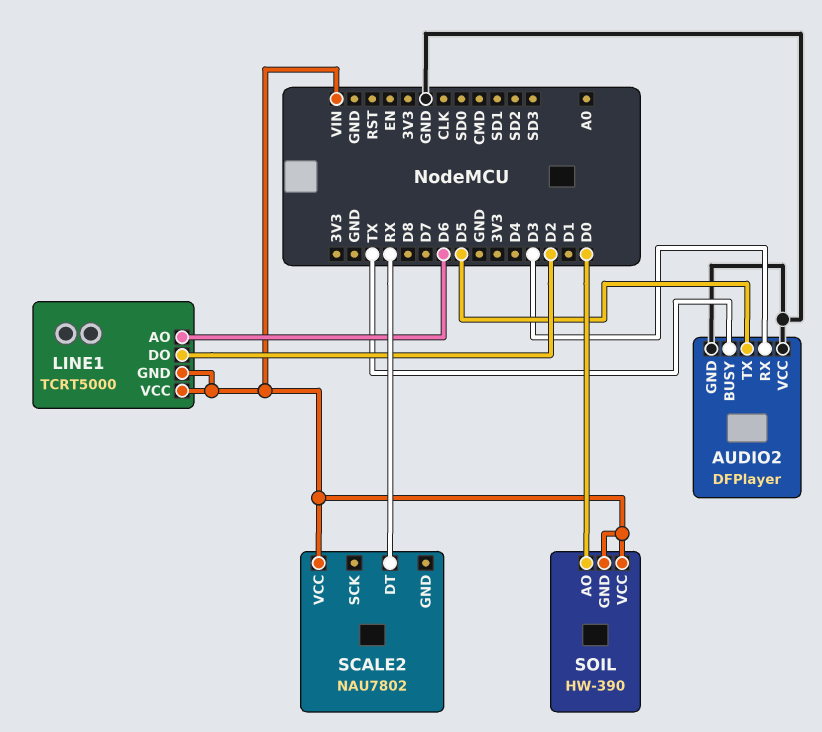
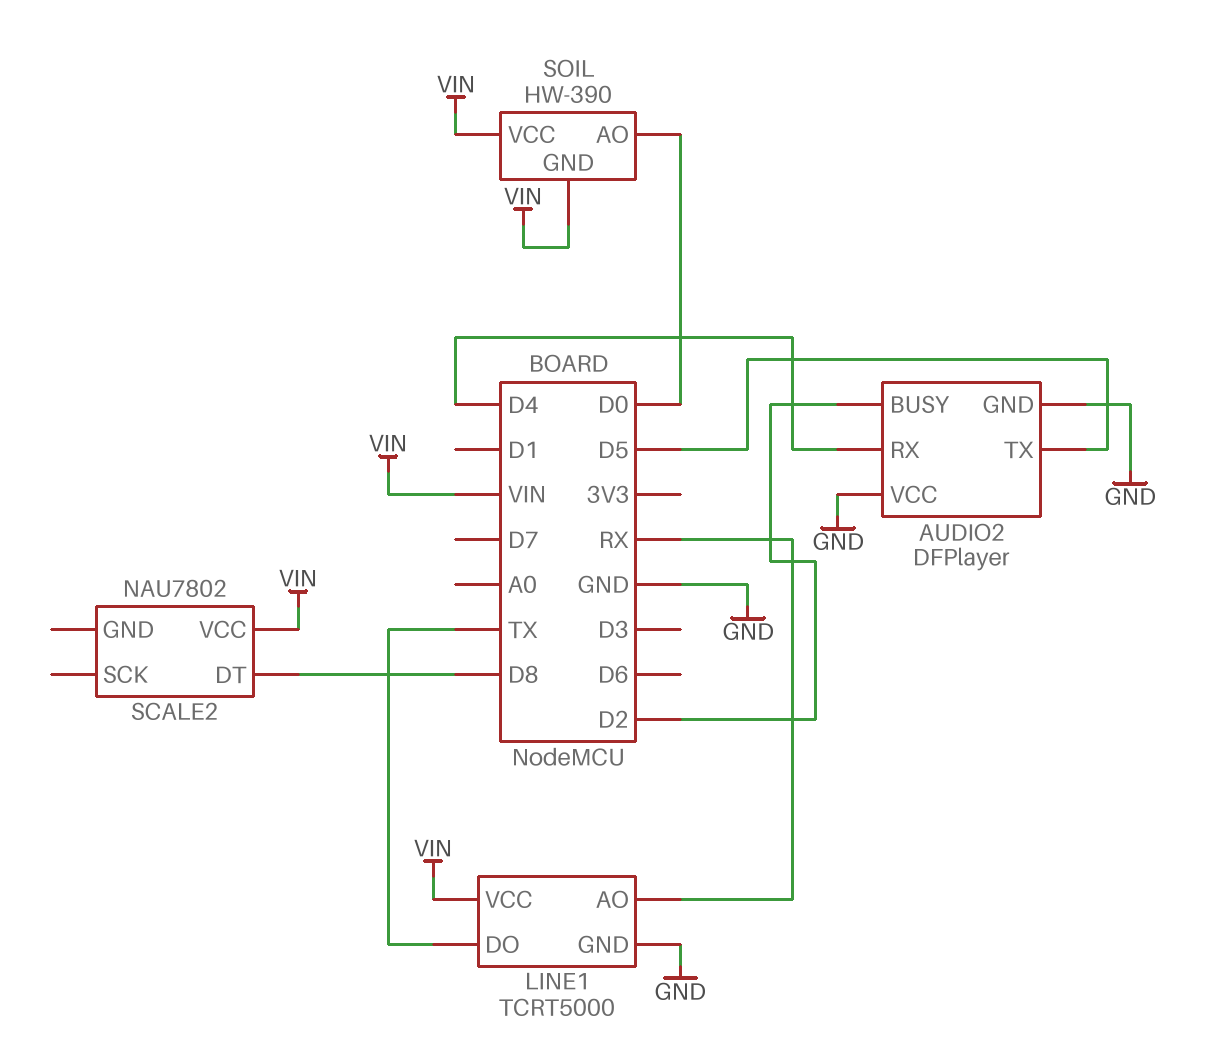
AUDIO2 pin BUSY: TX -> D2
AUDIO2 pin RX: D3 -> D4
LINE1 pin AO: D6 -> RX
LINE1 pin DO: D2 -> TX
LINE1 pin GND: VIN -> GND
SCALE2 pin DT: RX -> D8

